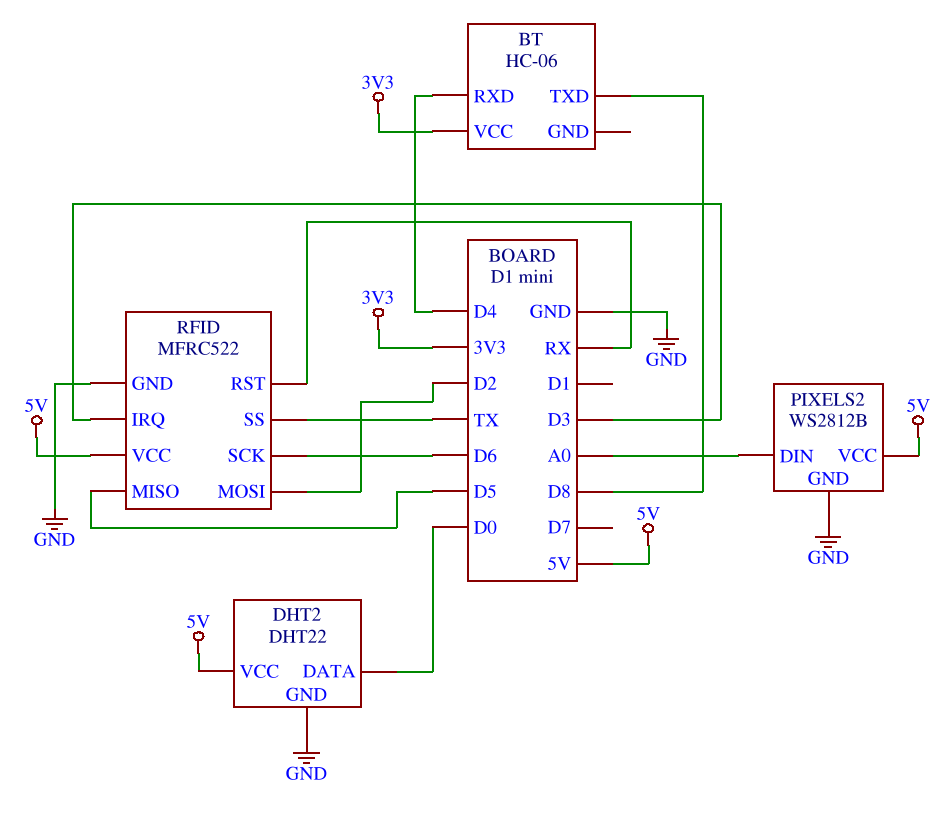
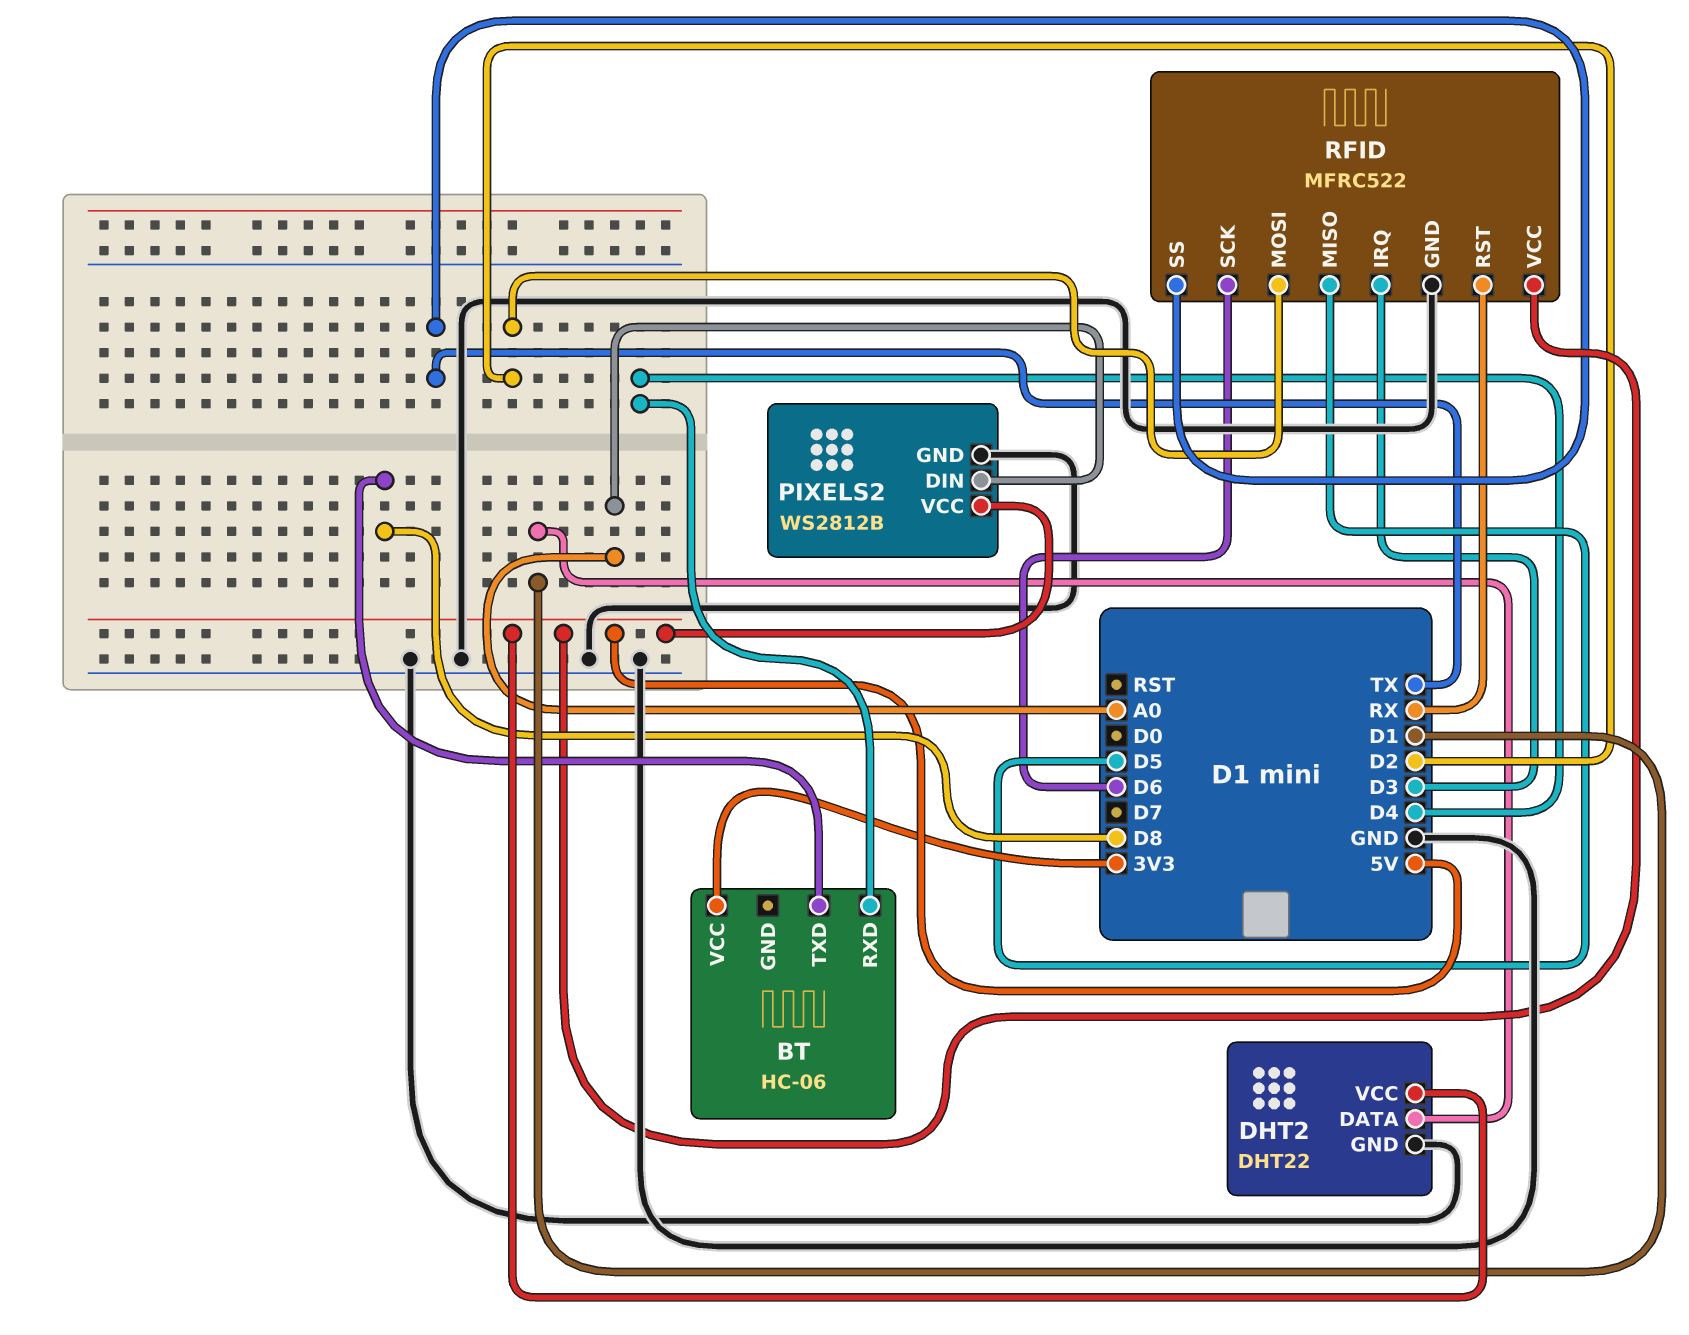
DHT2 pin DATA: D0 -> D1

